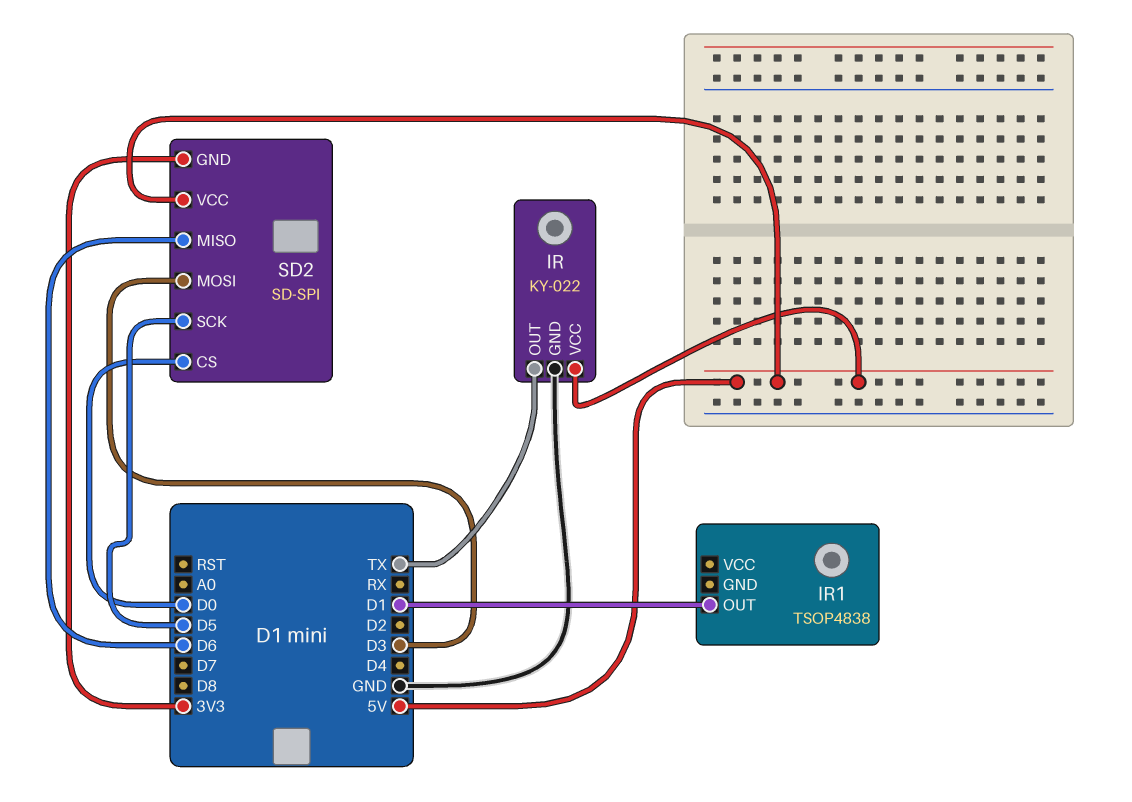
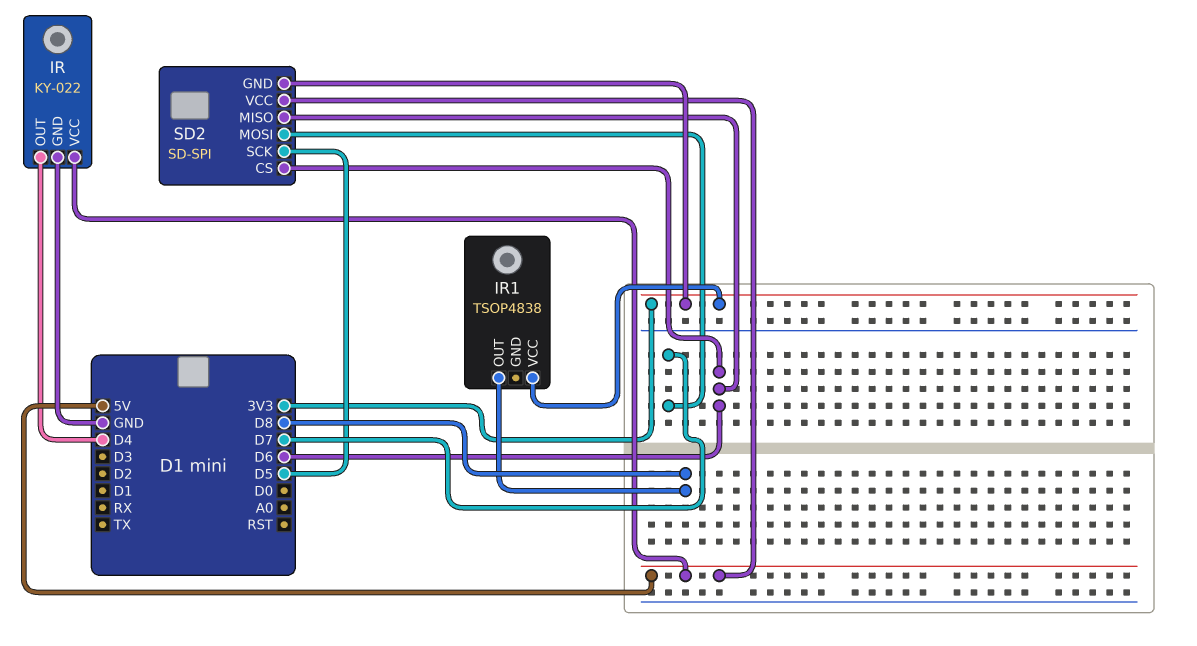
IR pin OUT: TX -> D4
IR1 pin OUT: D1 -> D8
IR1 pin VCC: none -> 3V3
SD2 pin CS: D0 -> D6
SD2 pin MOSI: D3 -> D7

